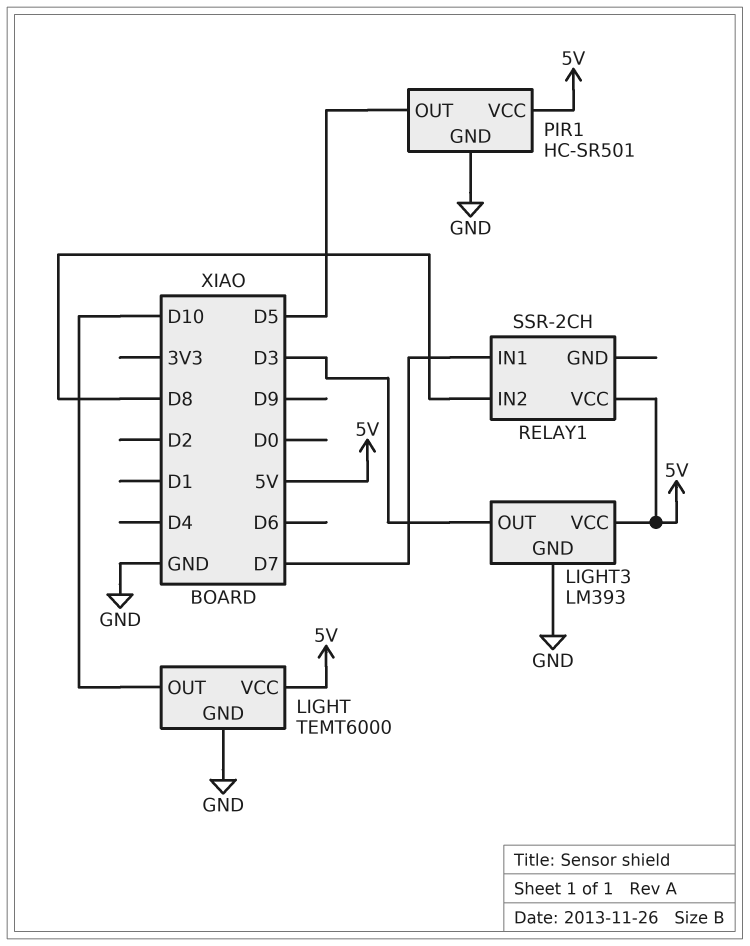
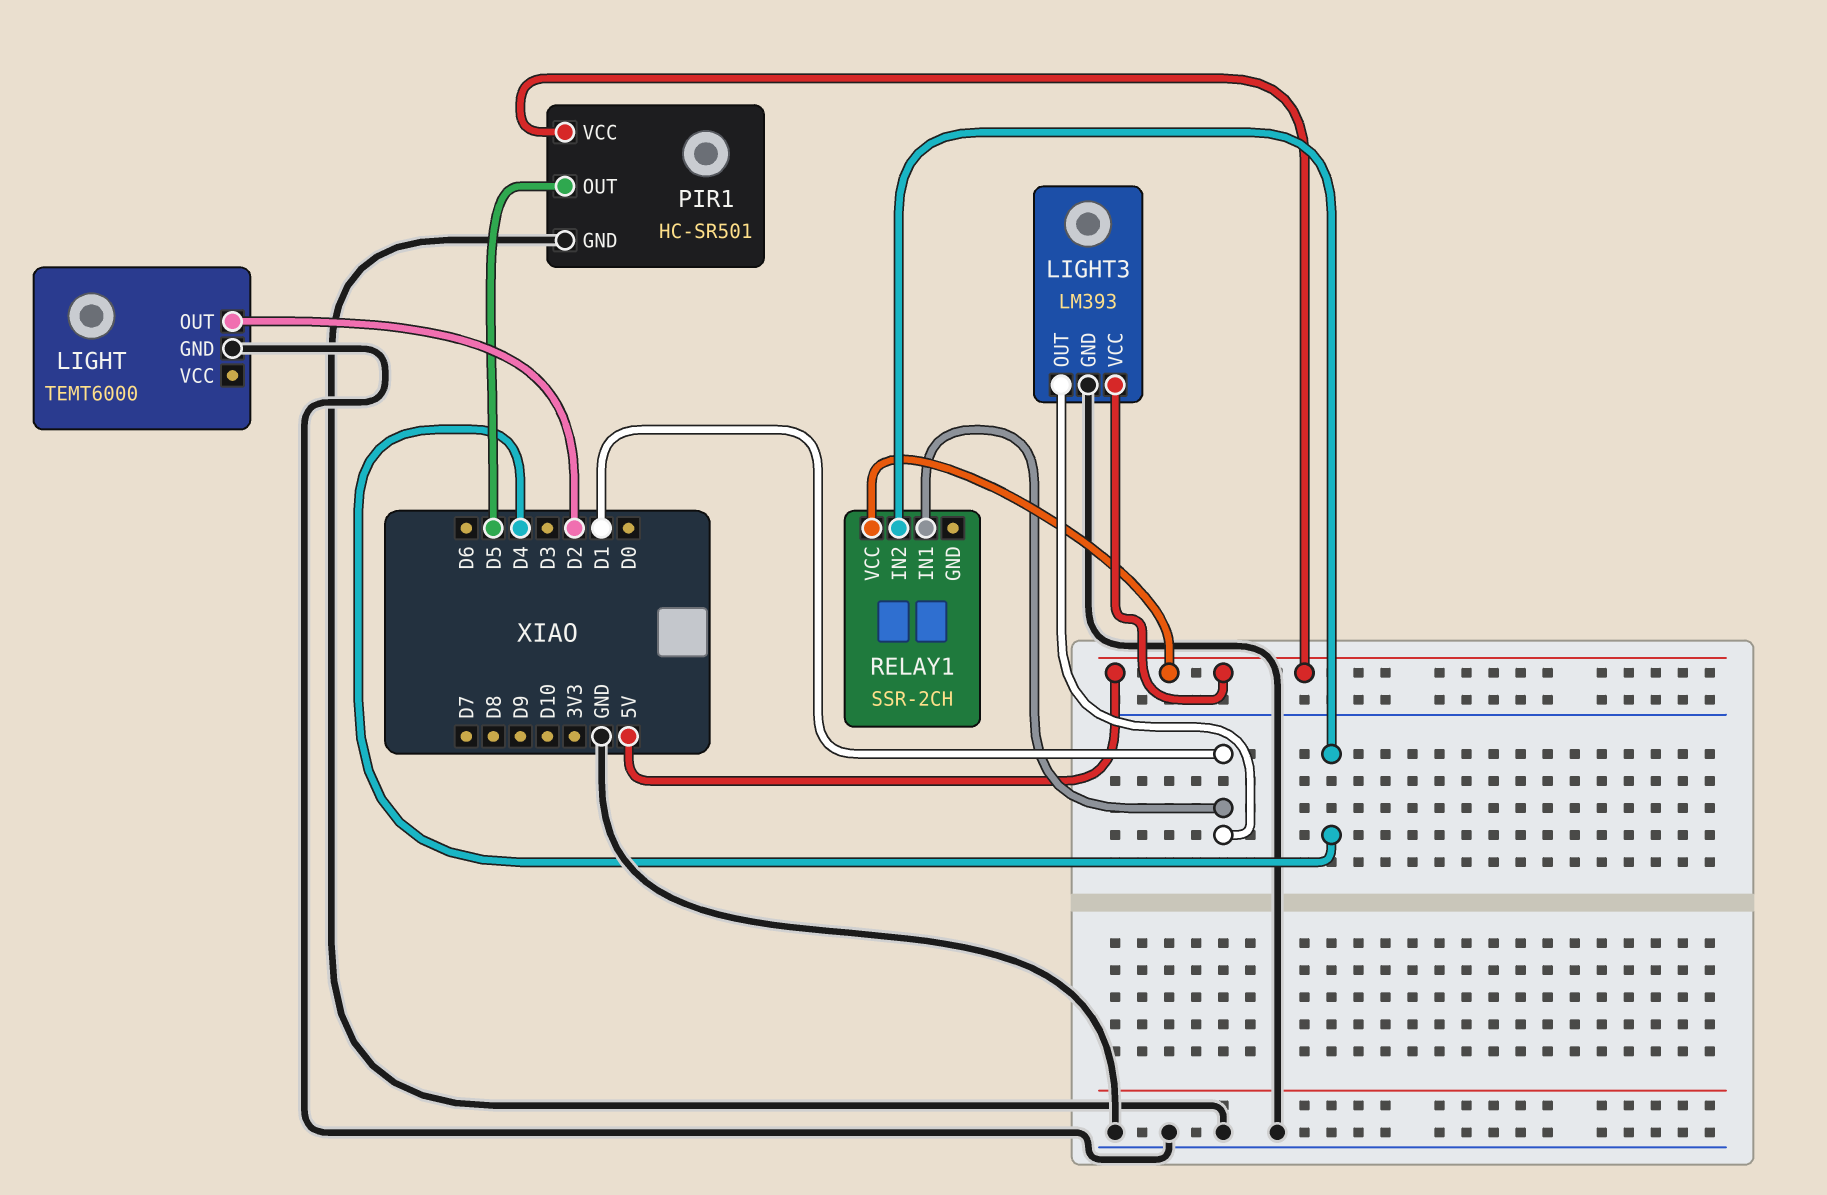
LIGHT pin OUT: D10 -> D2
LIGHT pin VCC: 5V -> none
LIGHT3 pin OUT: D3 -> D1
RELAY1 pin IN1: D7 -> D1
RELAY1 pin IN2: D8 -> D4

